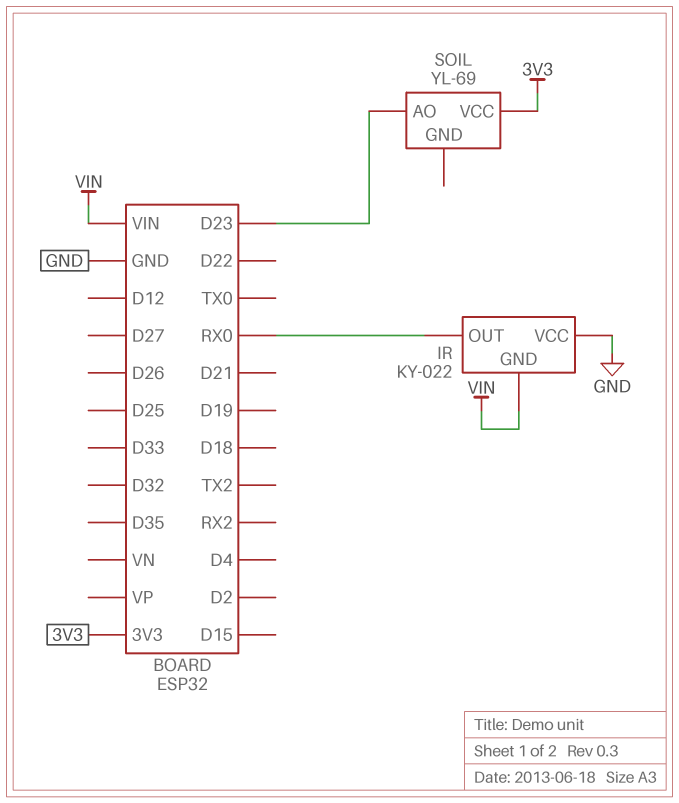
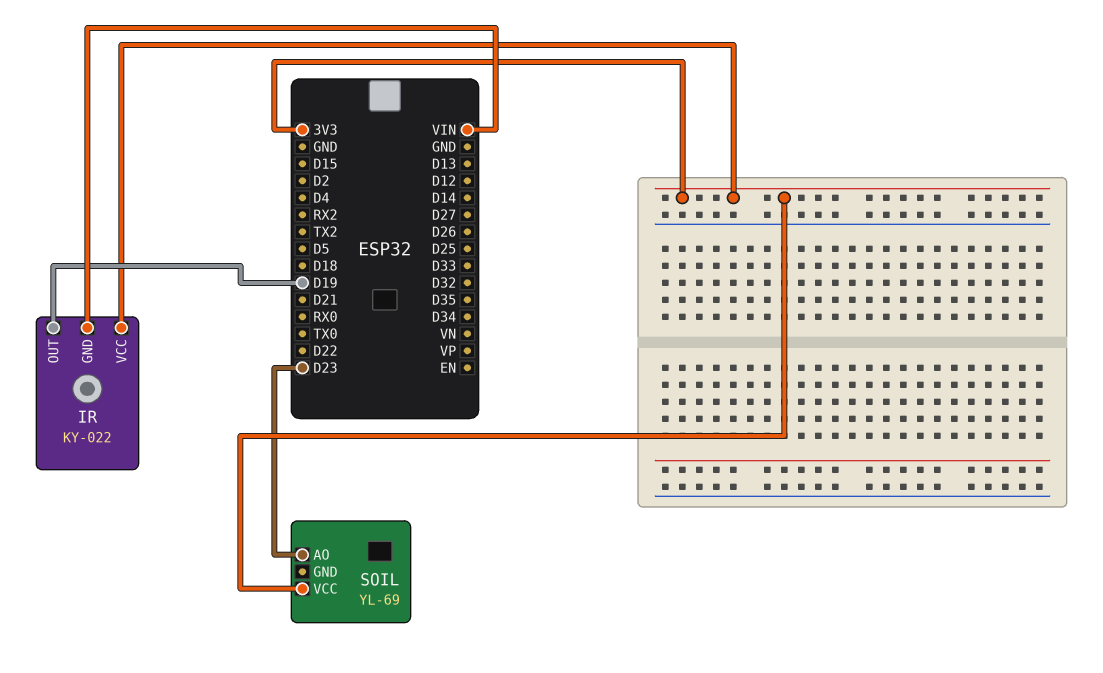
IR pin OUT: RX0 -> D19
IR pin VCC: GND -> 3V3

